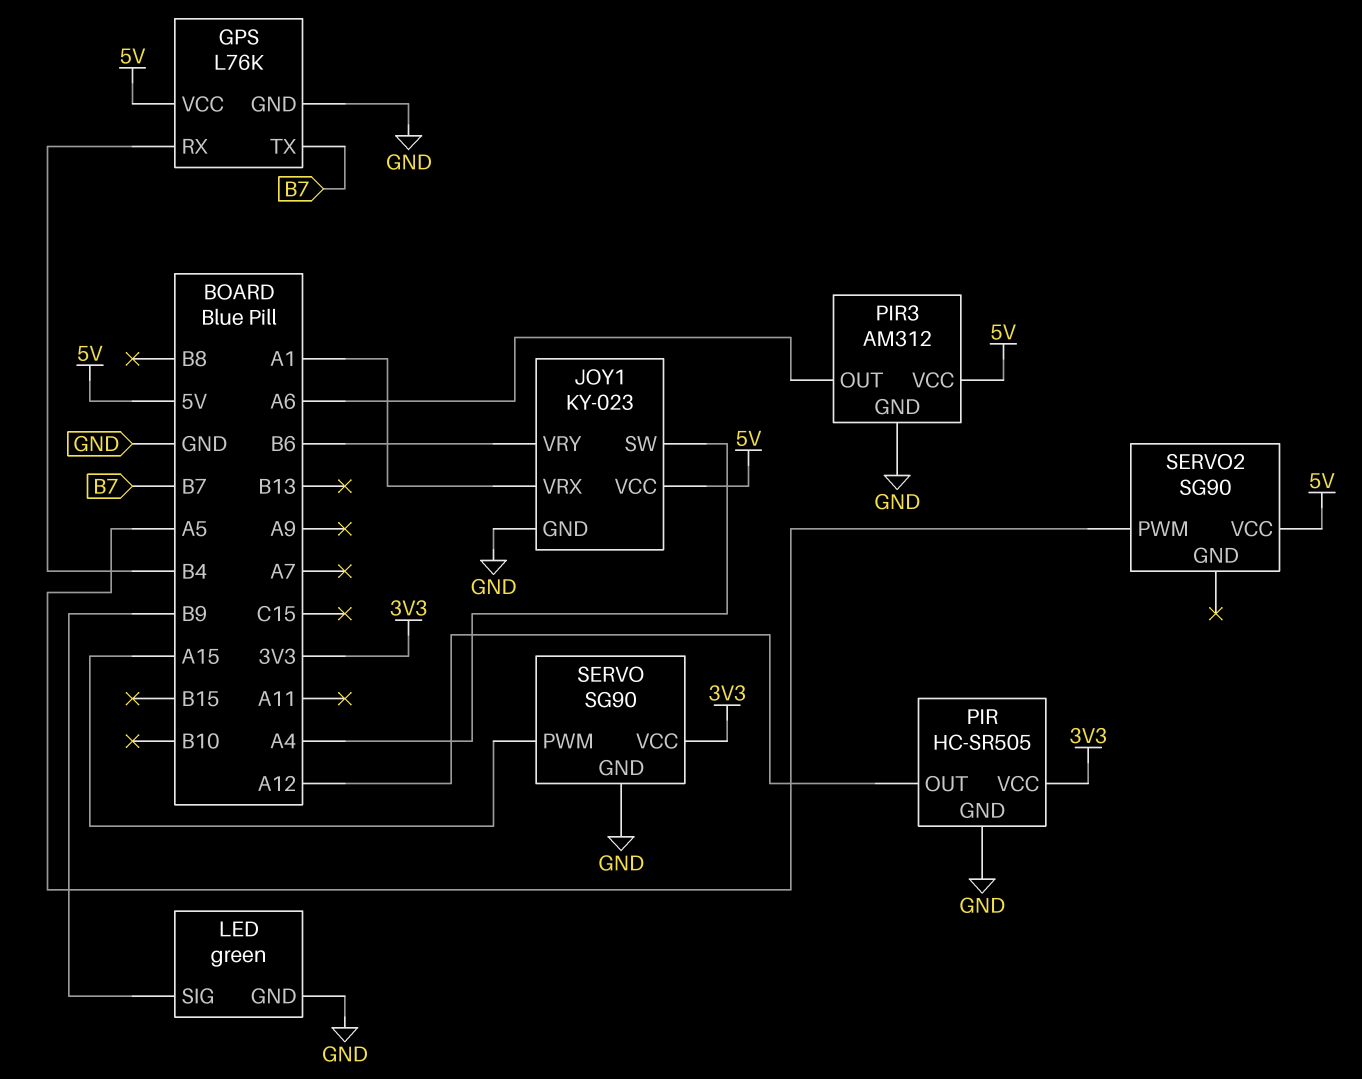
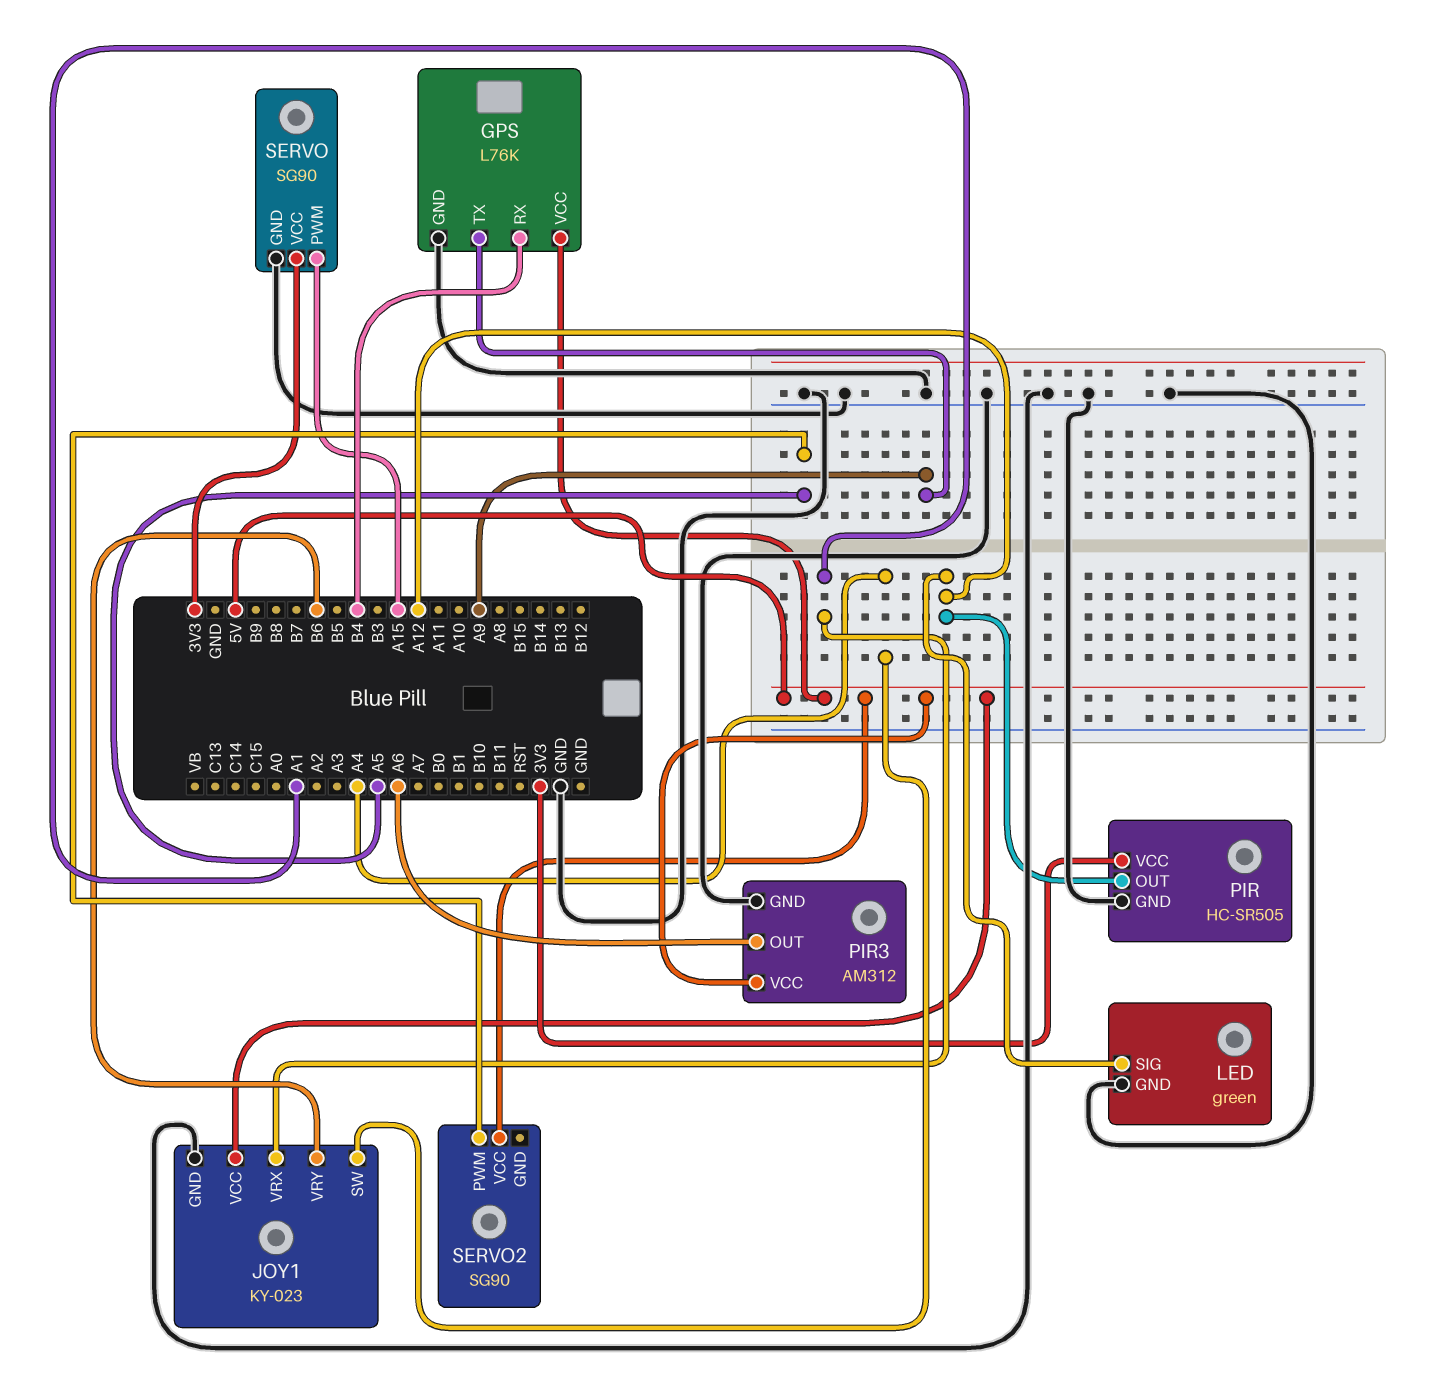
GPS pin TX: B7 -> A9
LED pin SIG: B9 -> A12

